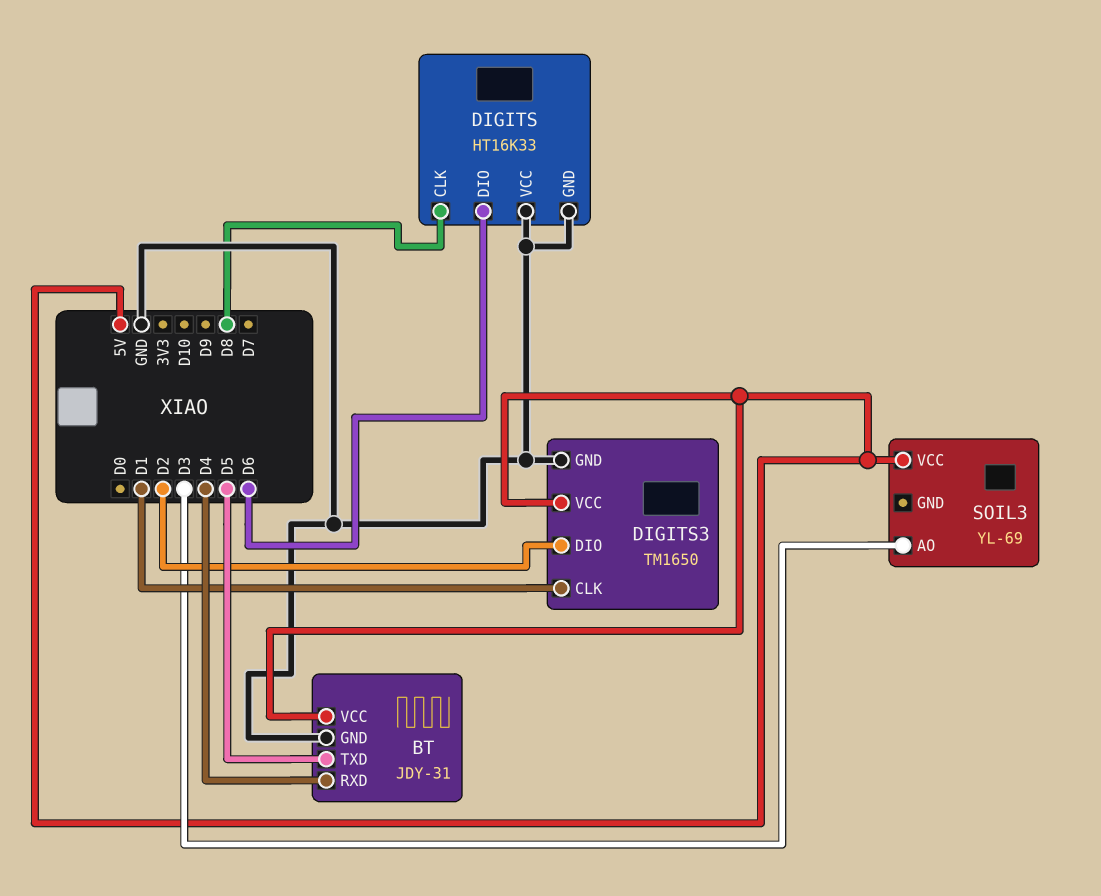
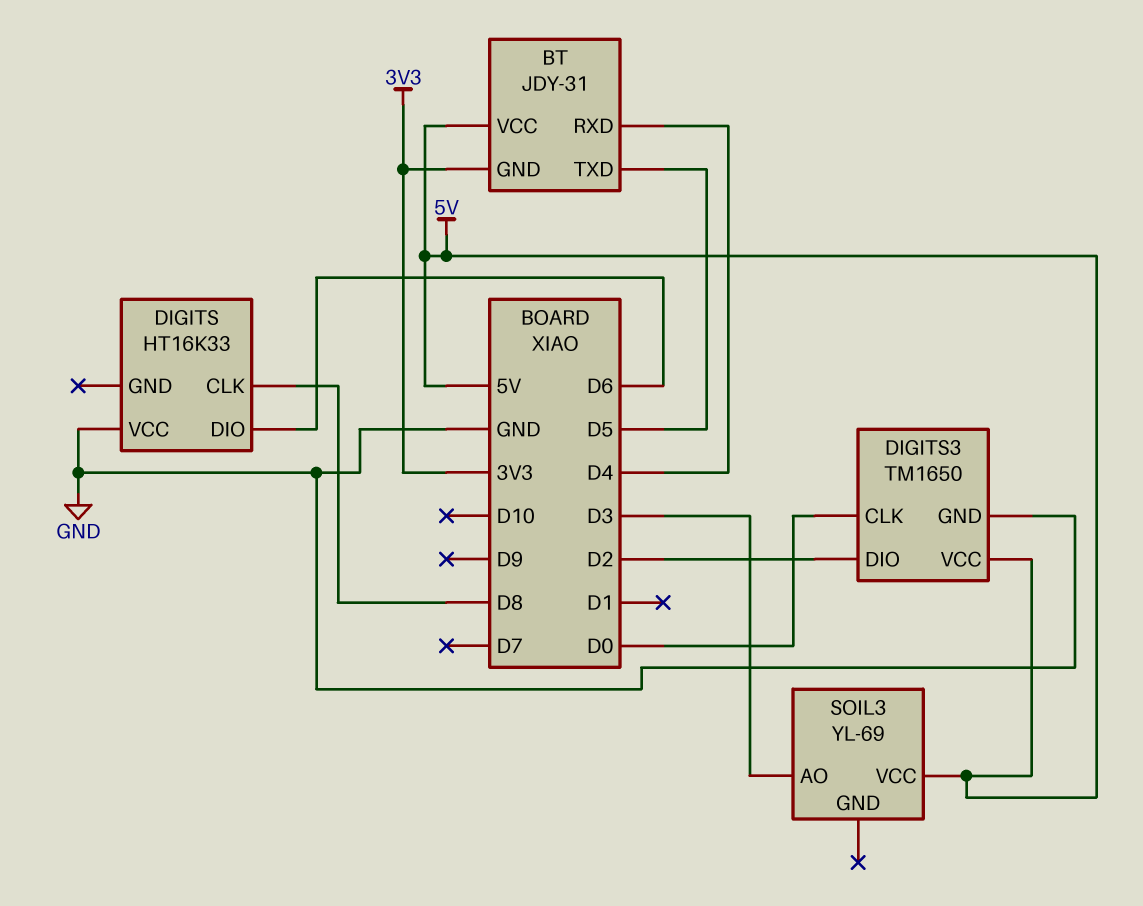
BT pin GND: GND -> 3V3
DIGITS pin GND: GND -> none
DIGITS3 pin CLK: D1 -> D0

